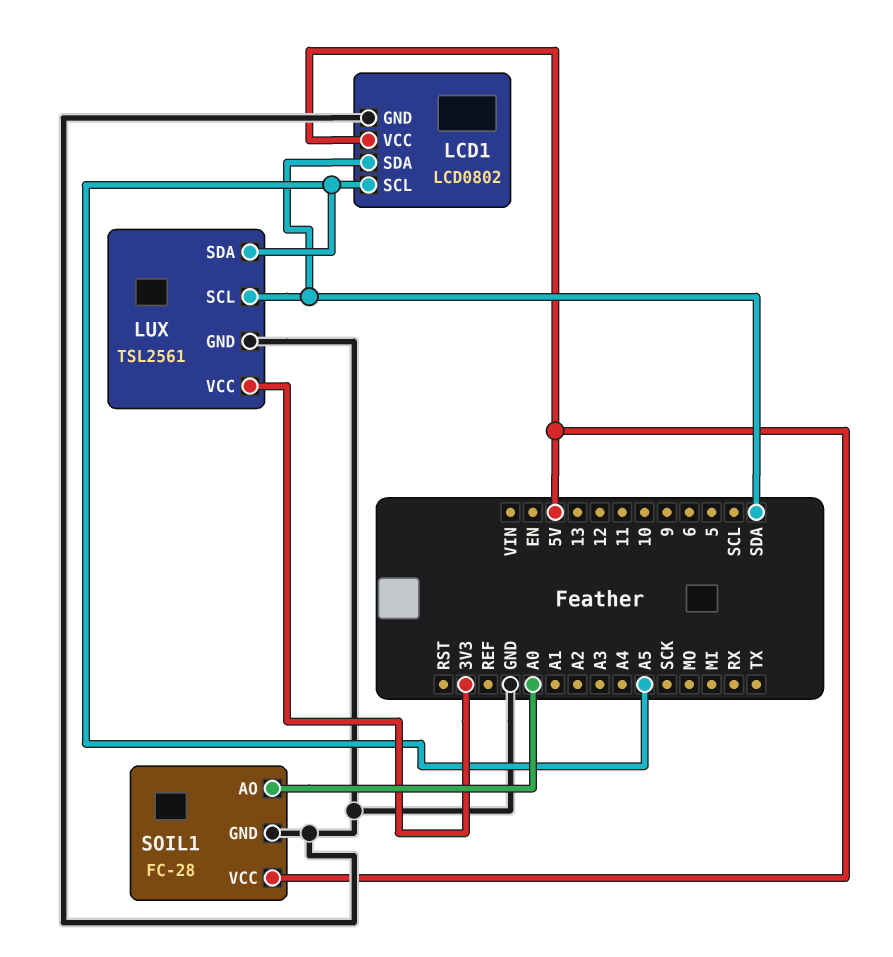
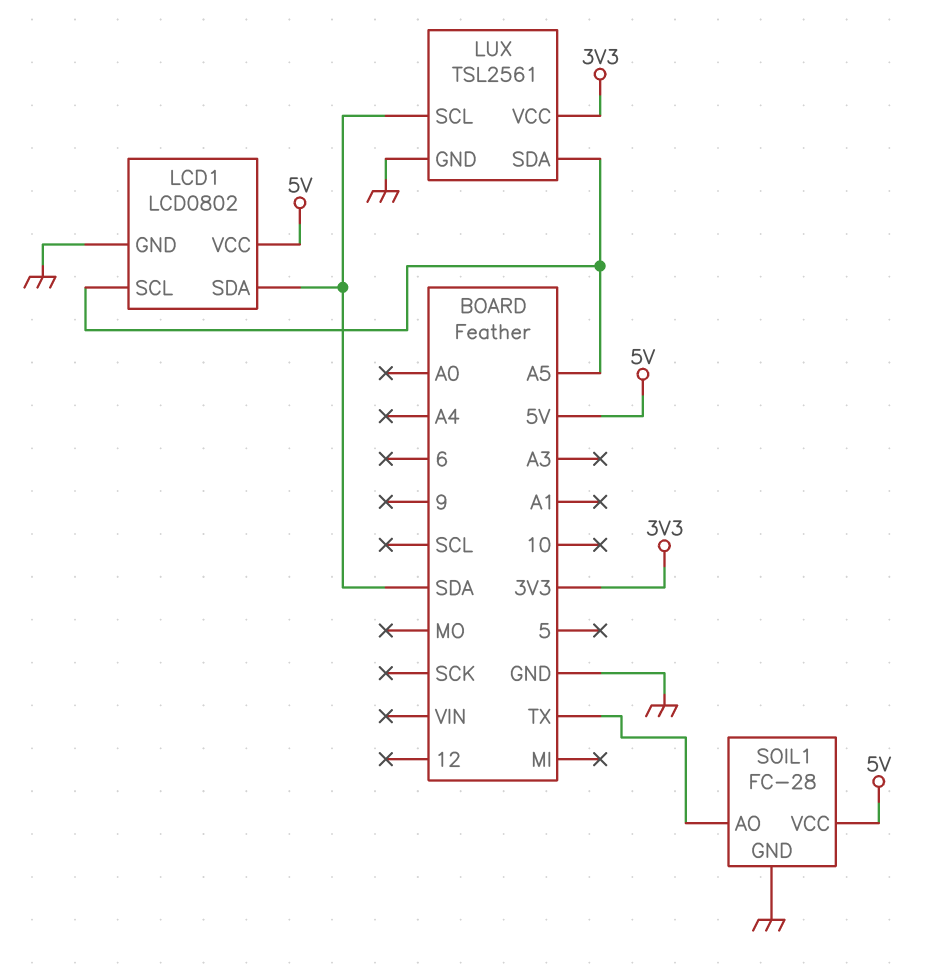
SOIL1 pin AO: A0 -> TX

